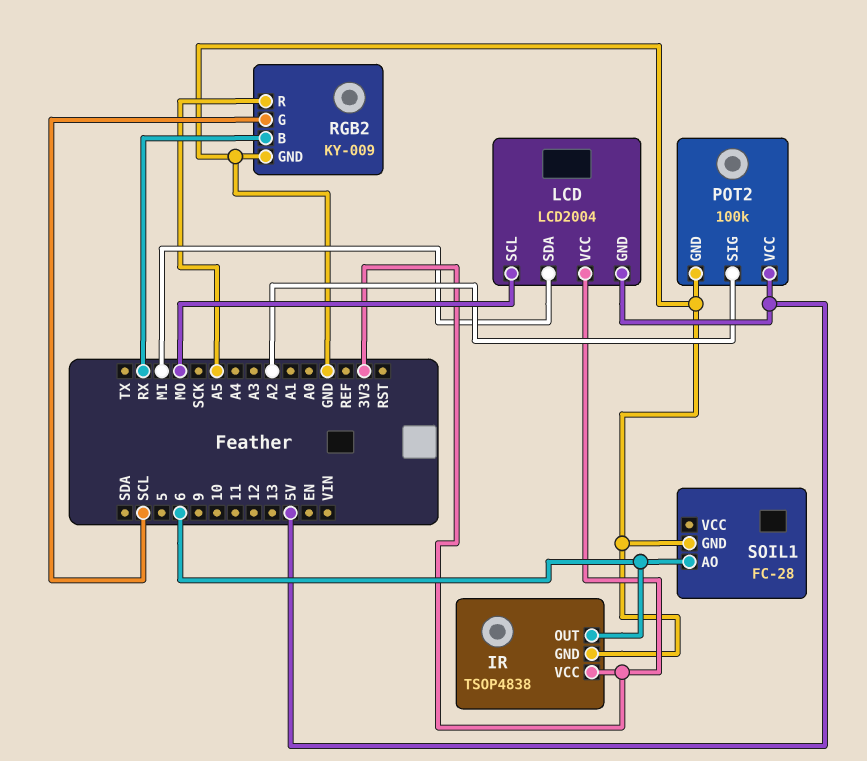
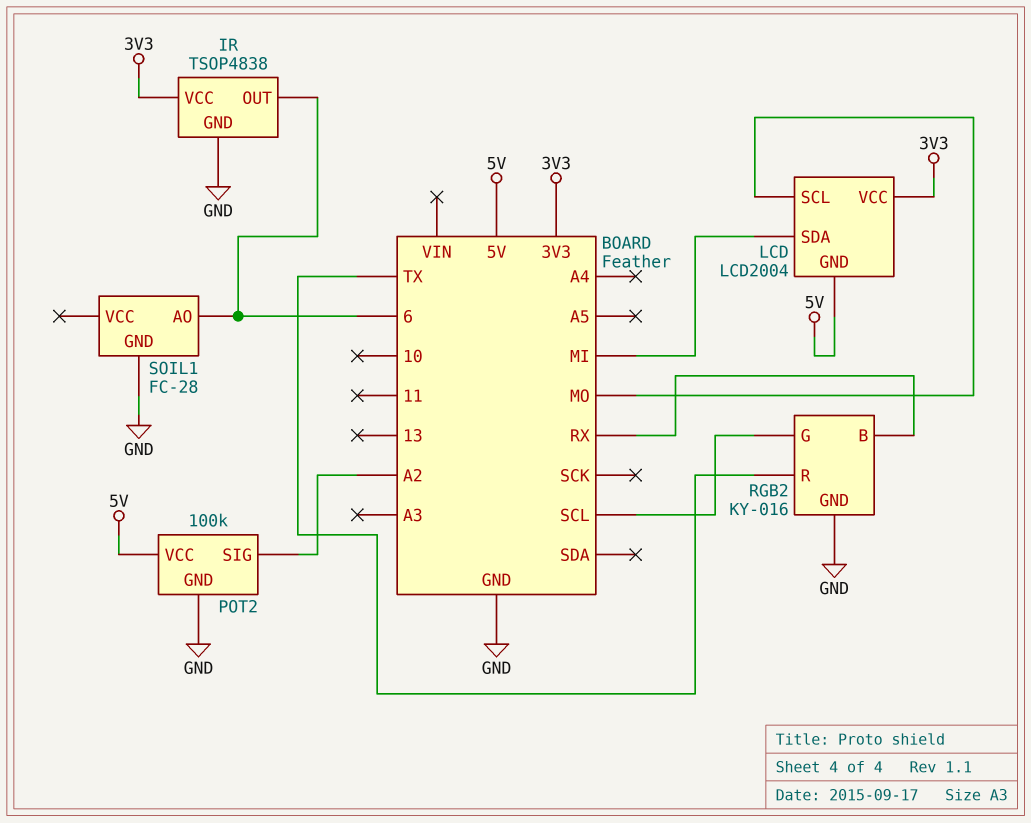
RGB2: KY-009 -> KY-016
RGB2 pin R: A5 -> TX

